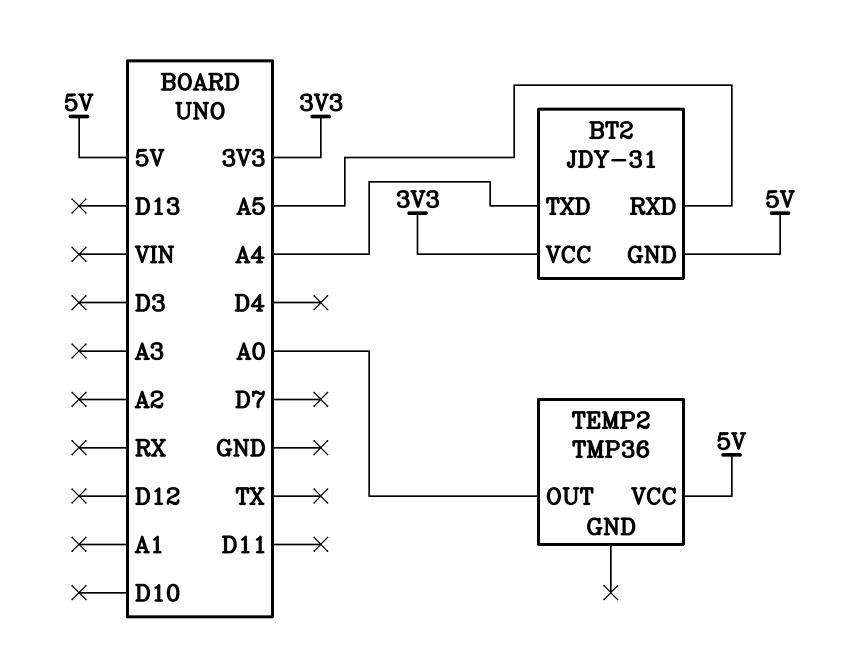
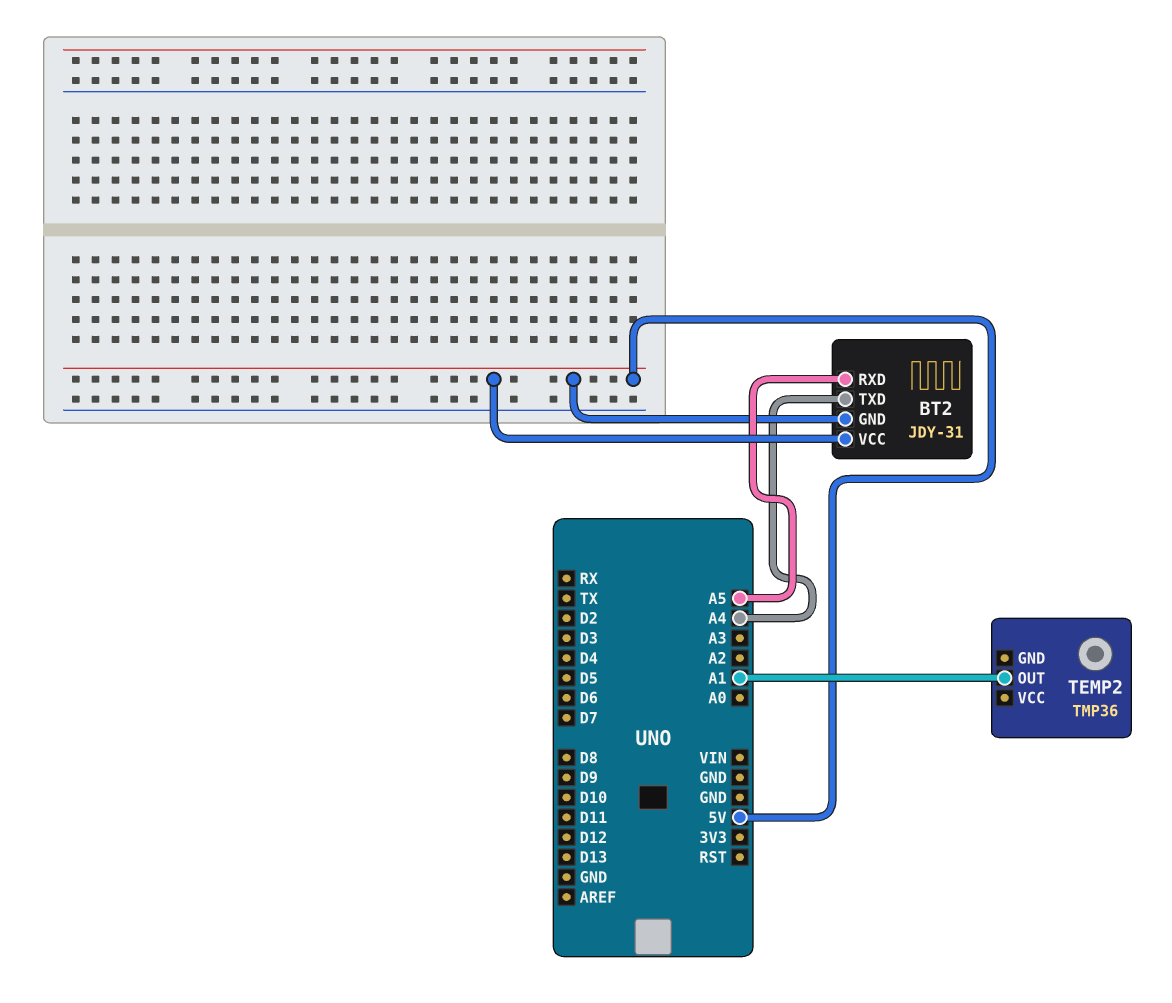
BT2 pin VCC: 3V3 -> 5V
TEMP2 pin OUT: A0 -> A1
TEMP2 pin VCC: 5V -> none

